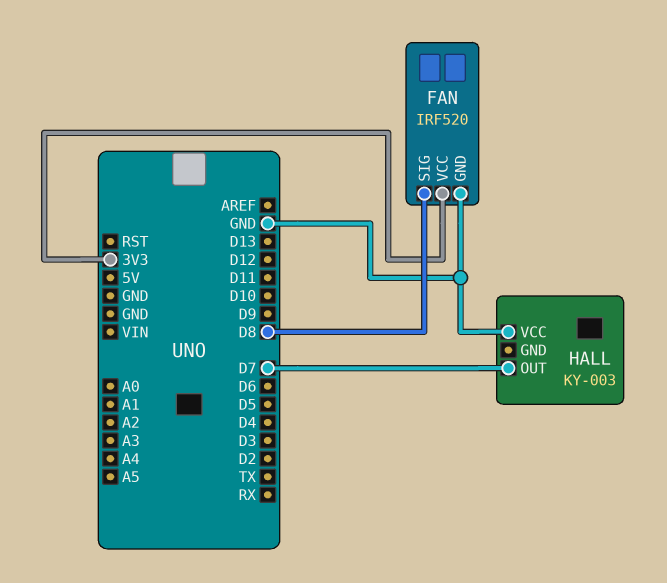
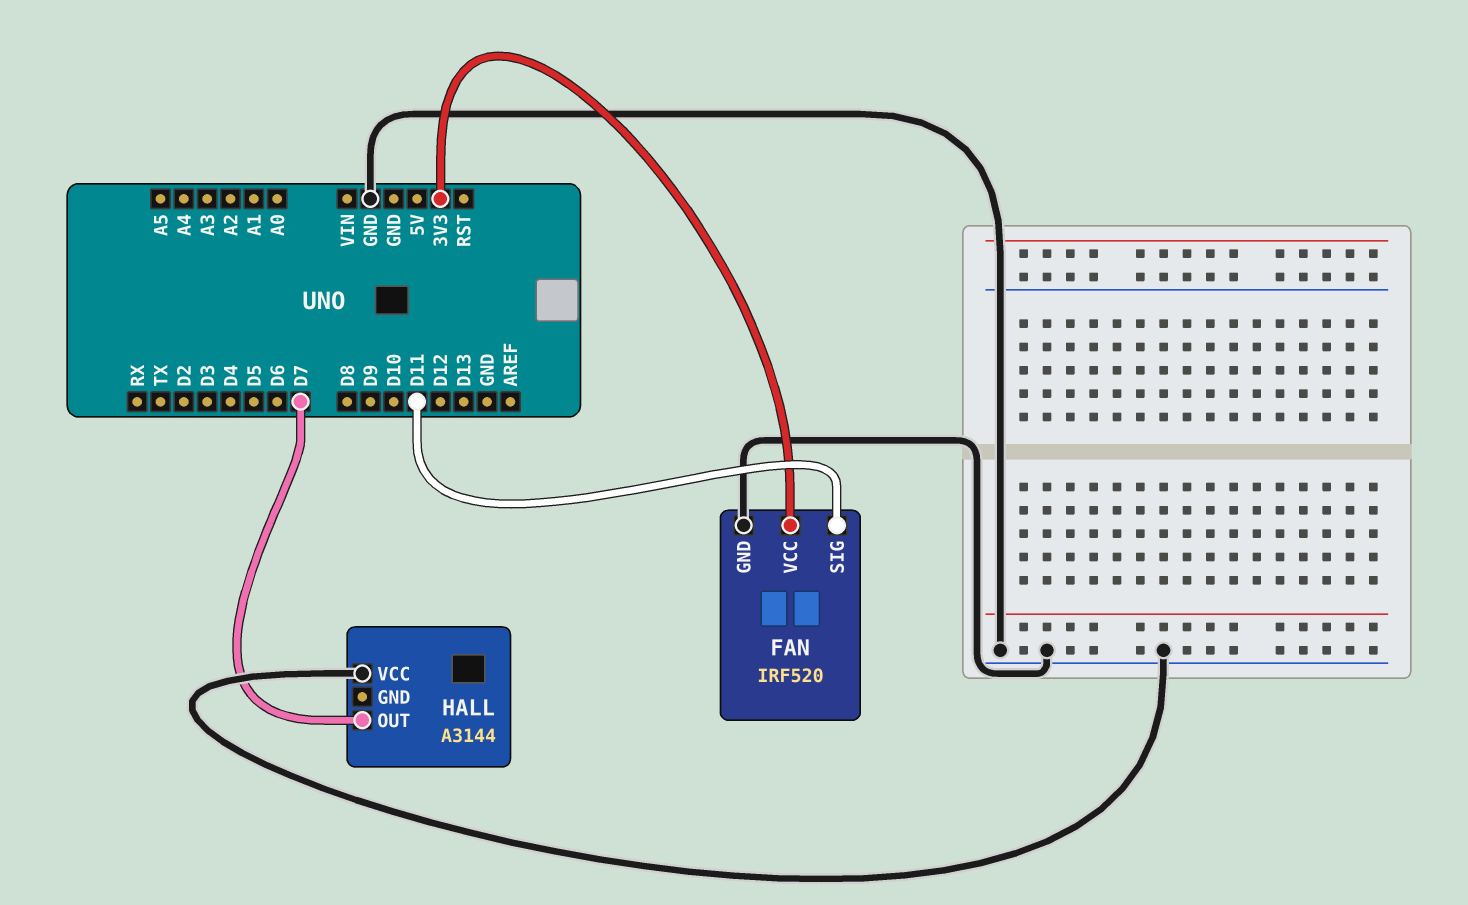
FAN pin SIG: D8 -> D11
HALL: KY-003 -> A3144

